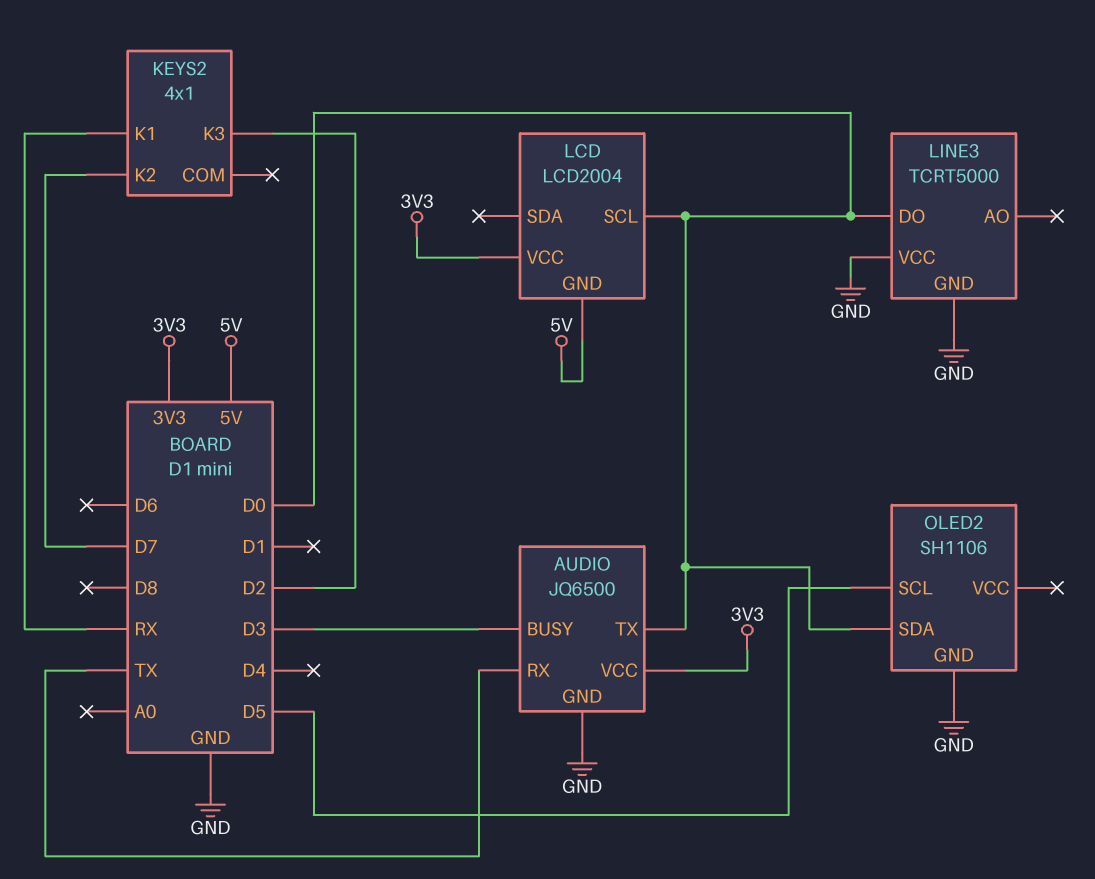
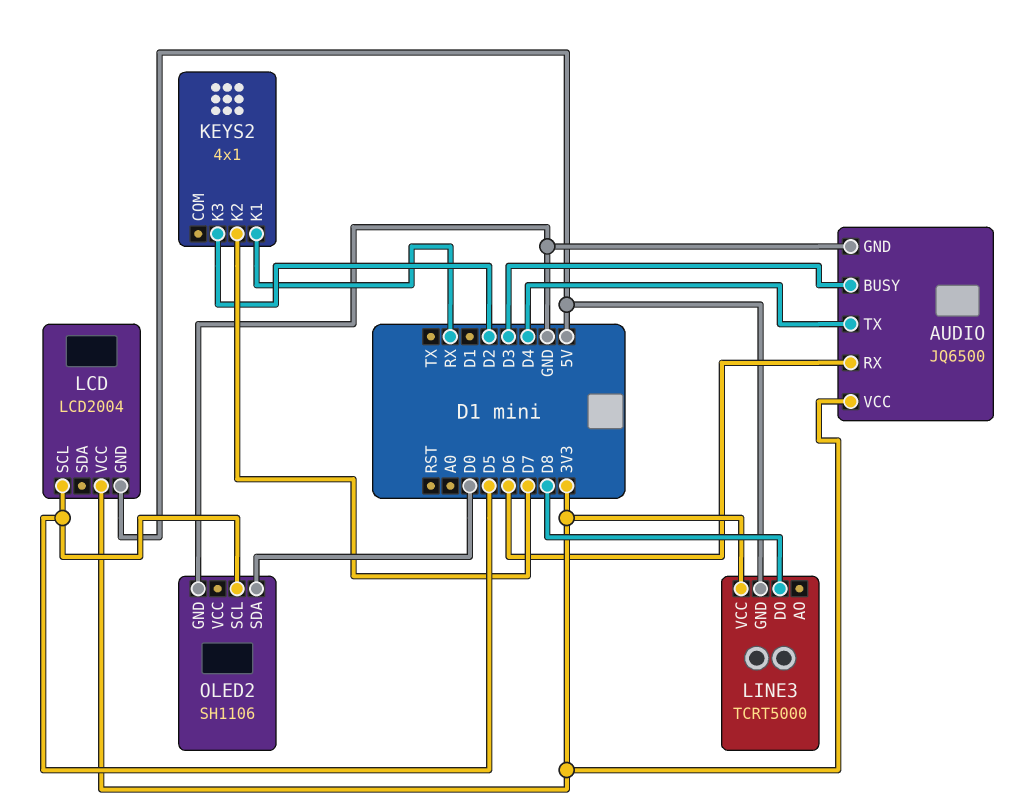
AUDIO pin RX: TX -> D6
AUDIO pin TX: D0 -> D4
LCD pin SCL: D0 -> D5
LINE3 pin DO: D0 -> D8
LINE3 pin GND: GND -> 5V
LINE3 pin VCC: GND -> 3V3

